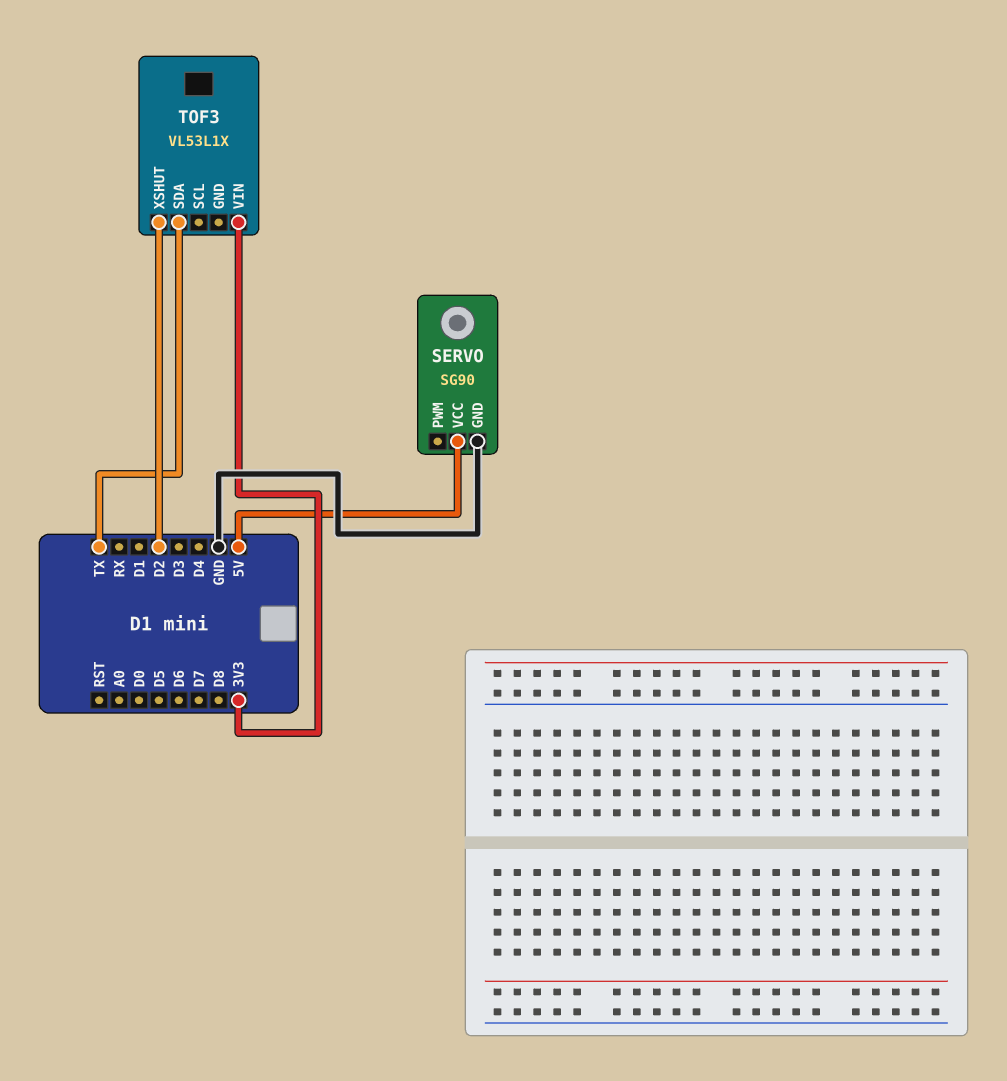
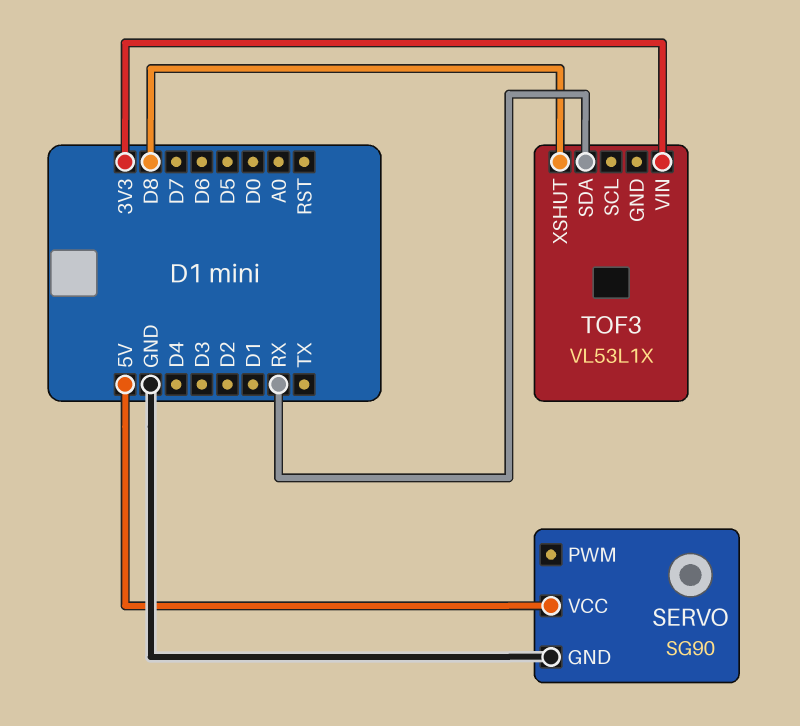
TOF3 pin SDA: TX -> RX
TOF3 pin XSHUT: D2 -> D8

